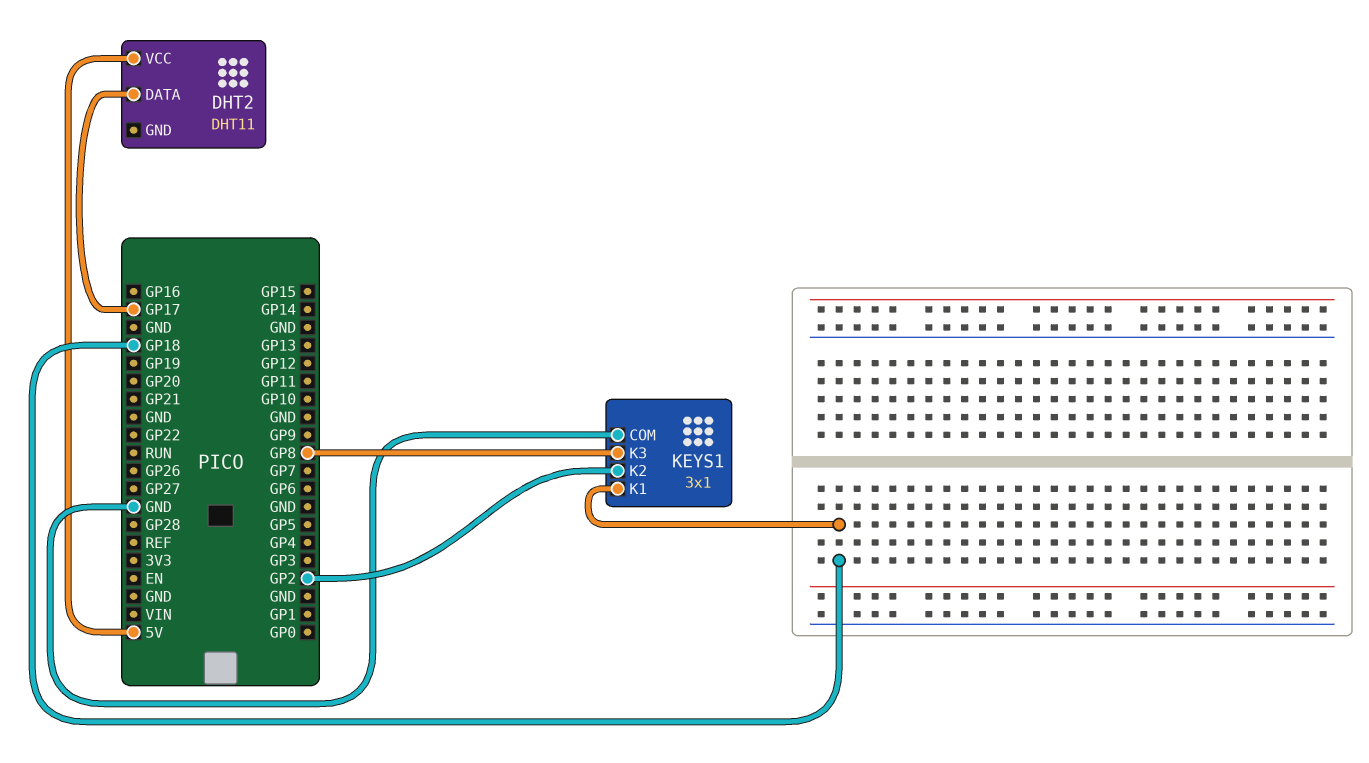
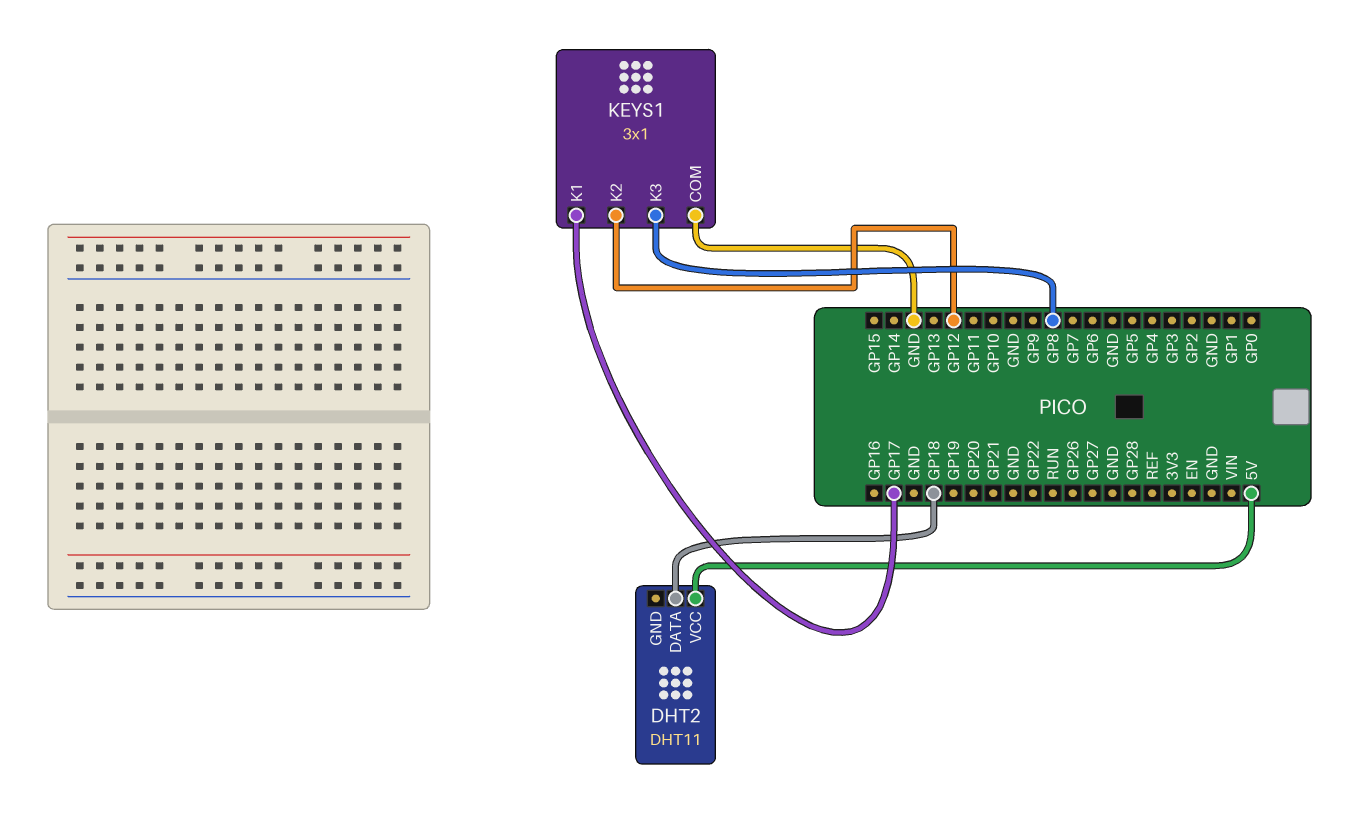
DHT2 pin DATA: GP17 -> GP18
KEYS1 pin K1: GP18 -> GP17
KEYS1 pin K2: GP2 -> GP12

